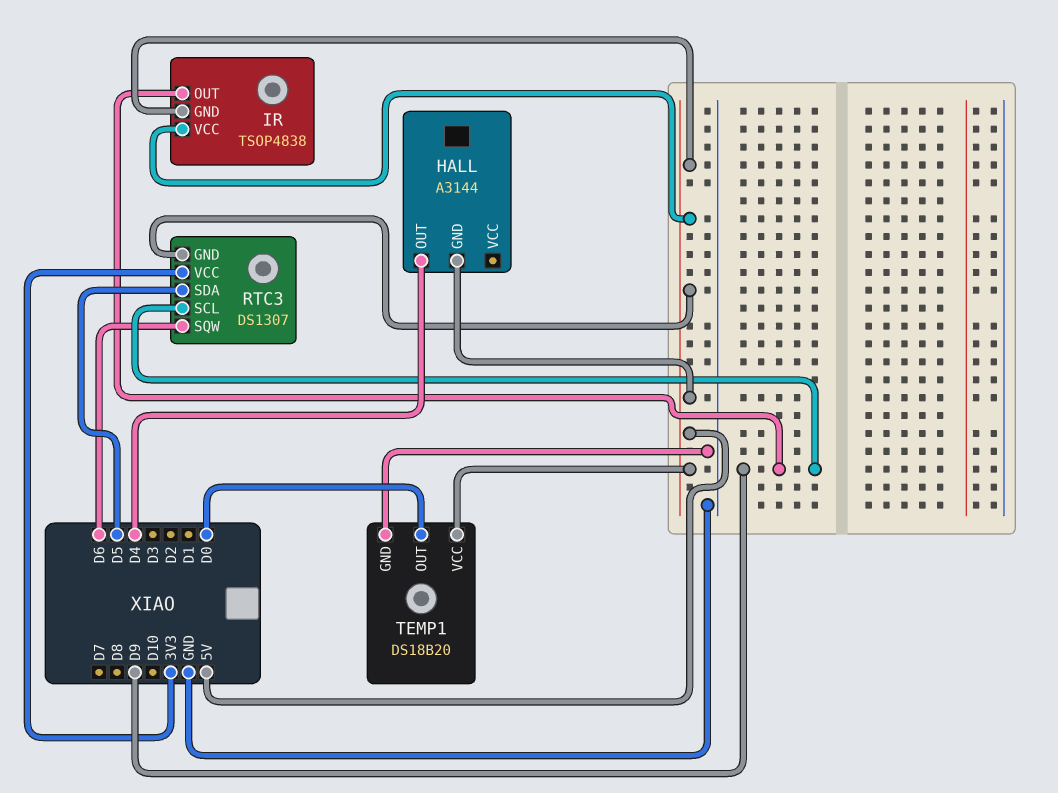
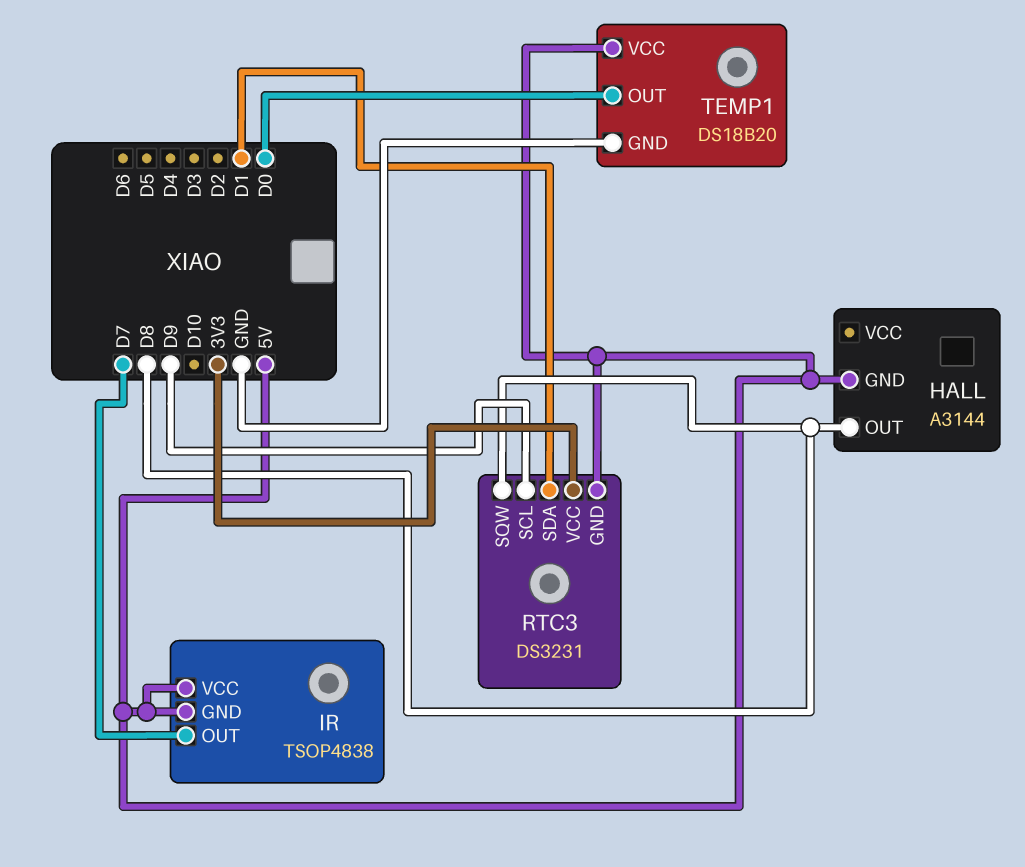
HALL pin OUT: D4 -> D8
IR pin OUT: D9 -> D7
RTC3: DS1307 -> DS3231
RTC3 pin SDA: D5 -> D1
RTC3 pin SQW: D6 -> D8

